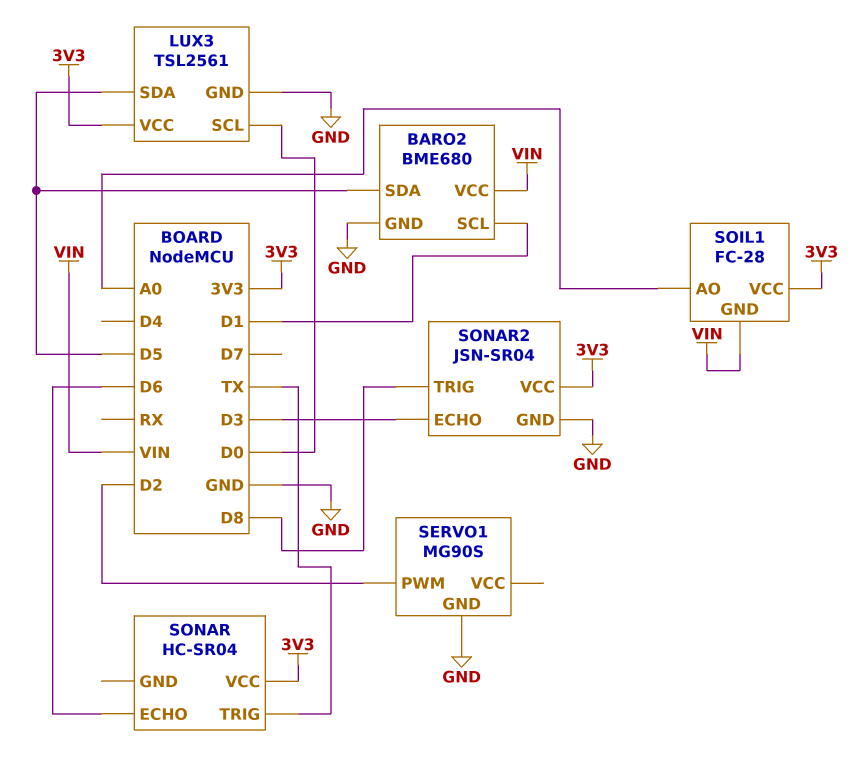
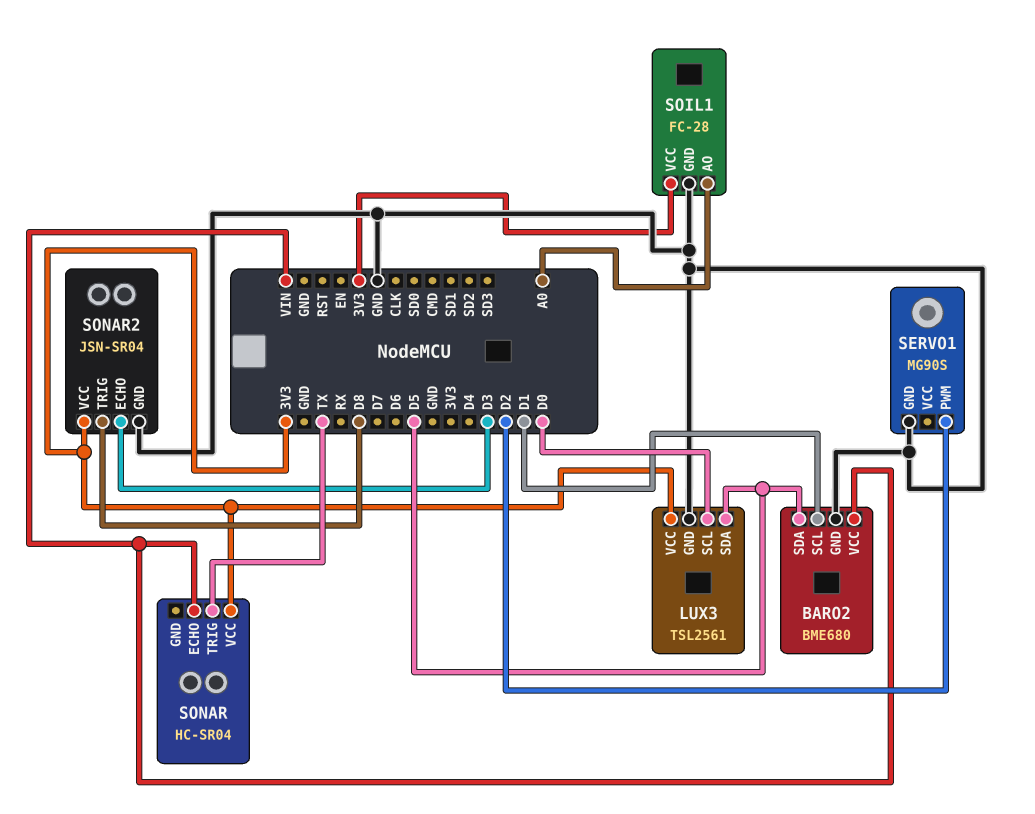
SOIL1 pin GND: VIN -> GND
SONAR pin ECHO: D6 -> VIN

